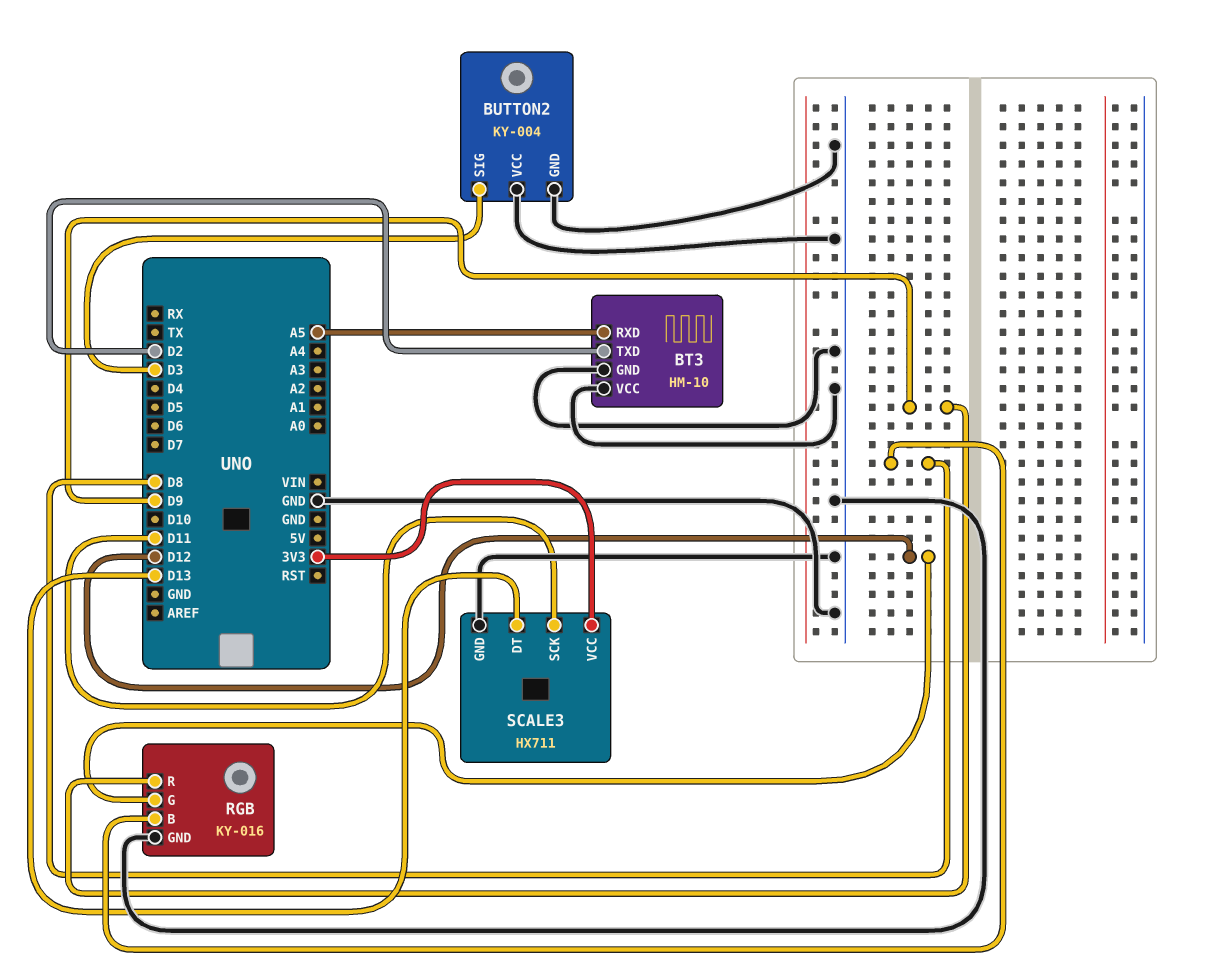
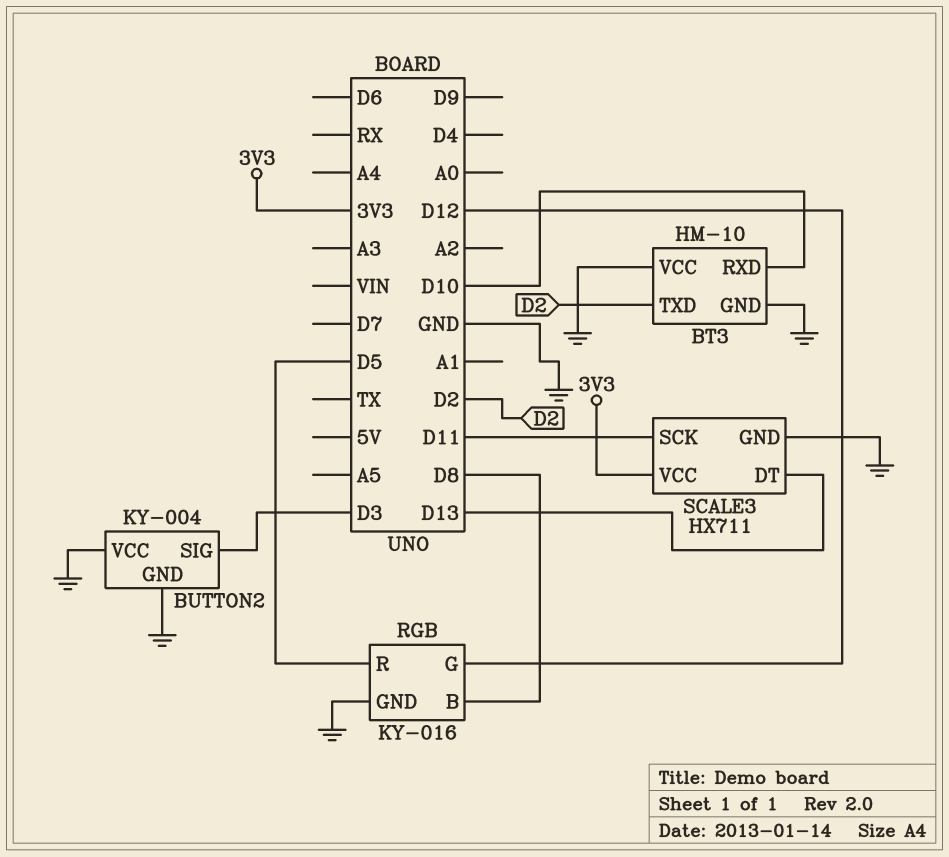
BT3 pin RXD: A5 -> D10
RGB pin R: D9 -> D5

